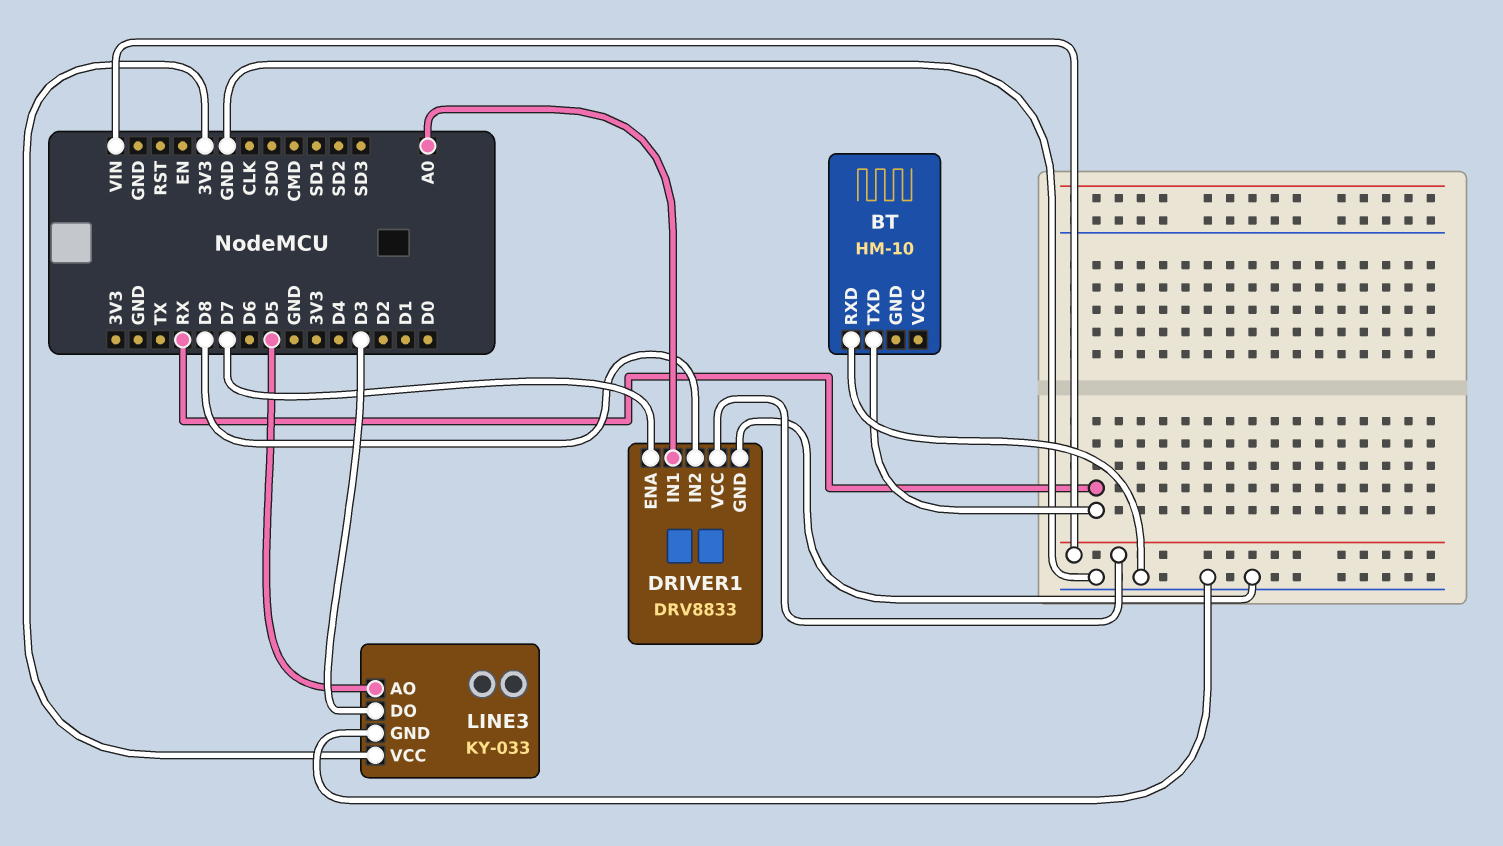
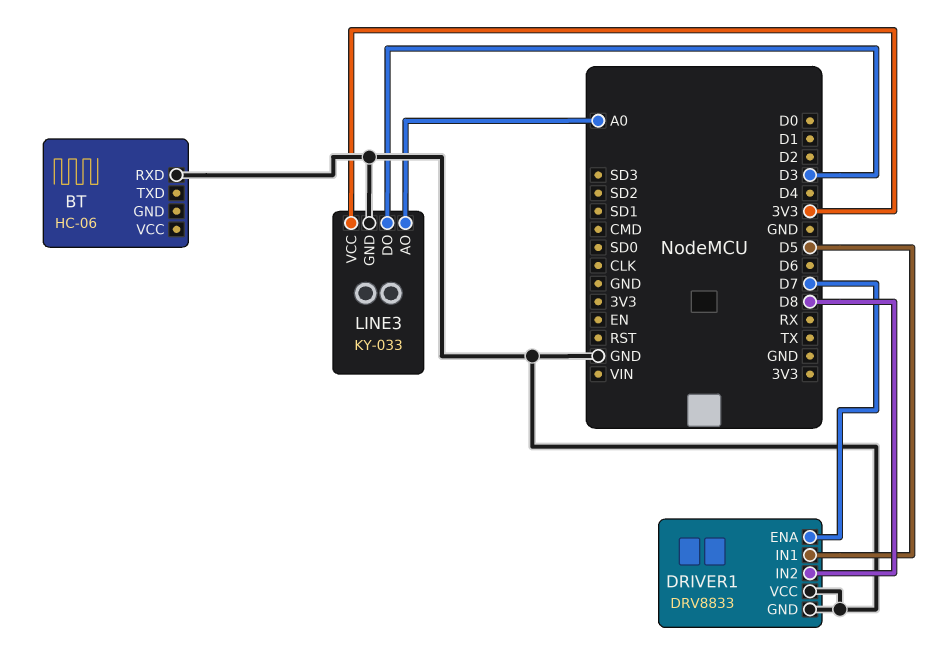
BT: HM-10 -> HC-06
BT pin TXD: RX -> none
DRIVER1 pin IN1: A0 -> D5
DRIVER1 pin VCC: VIN -> GND
LINE3 pin AO: D5 -> A0

